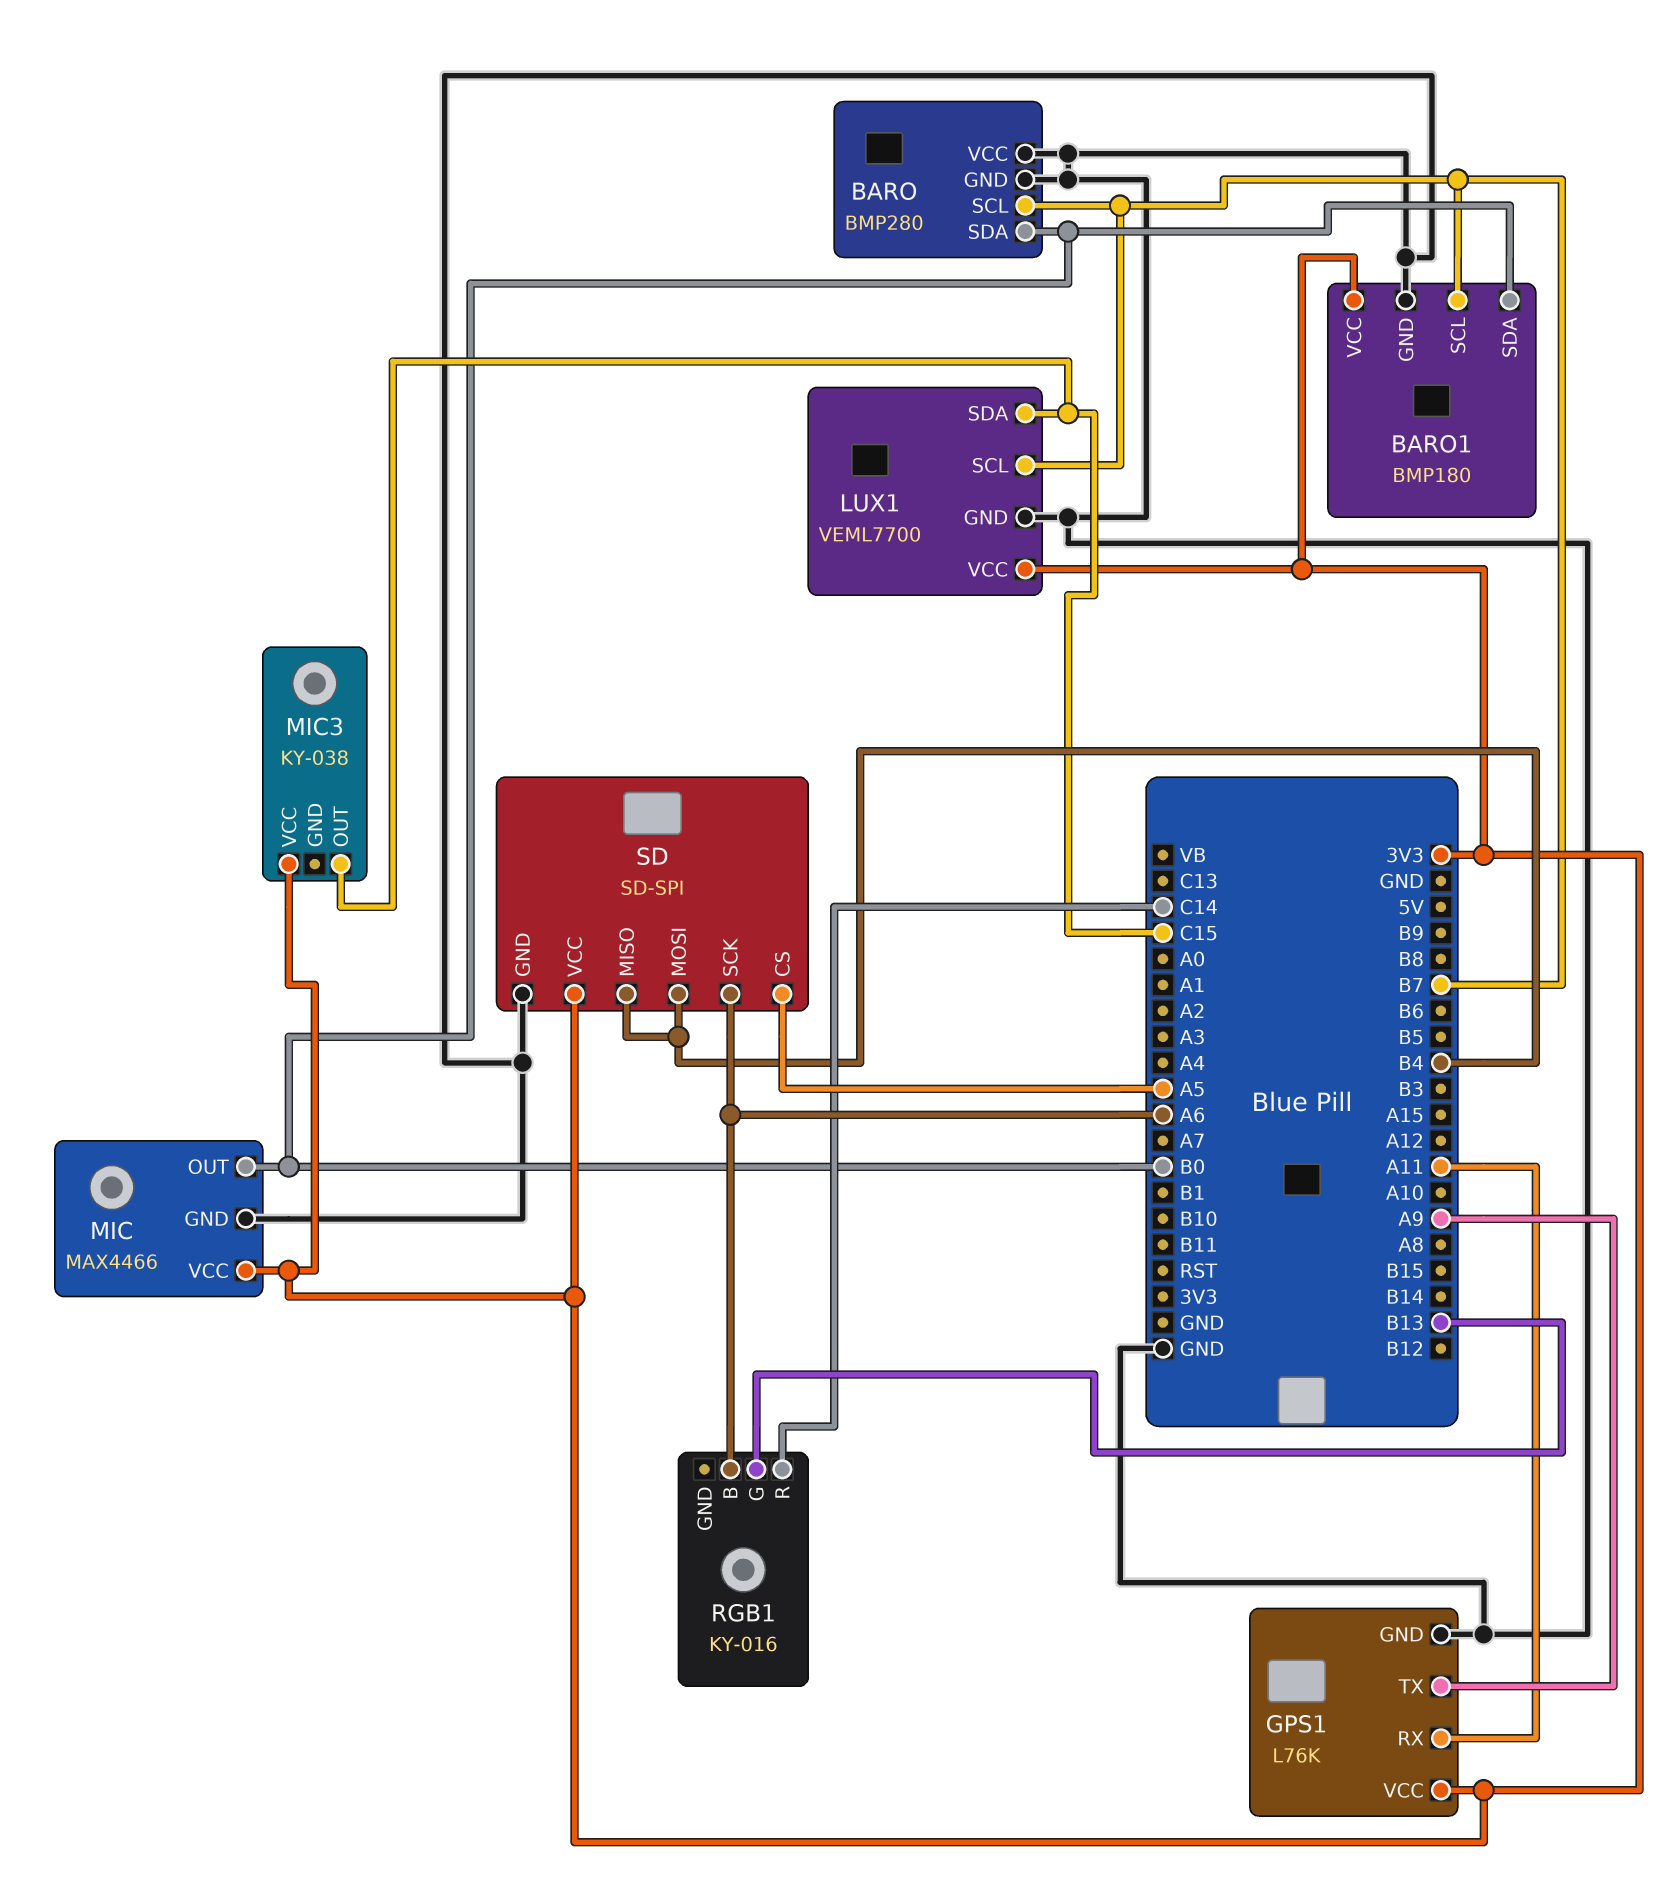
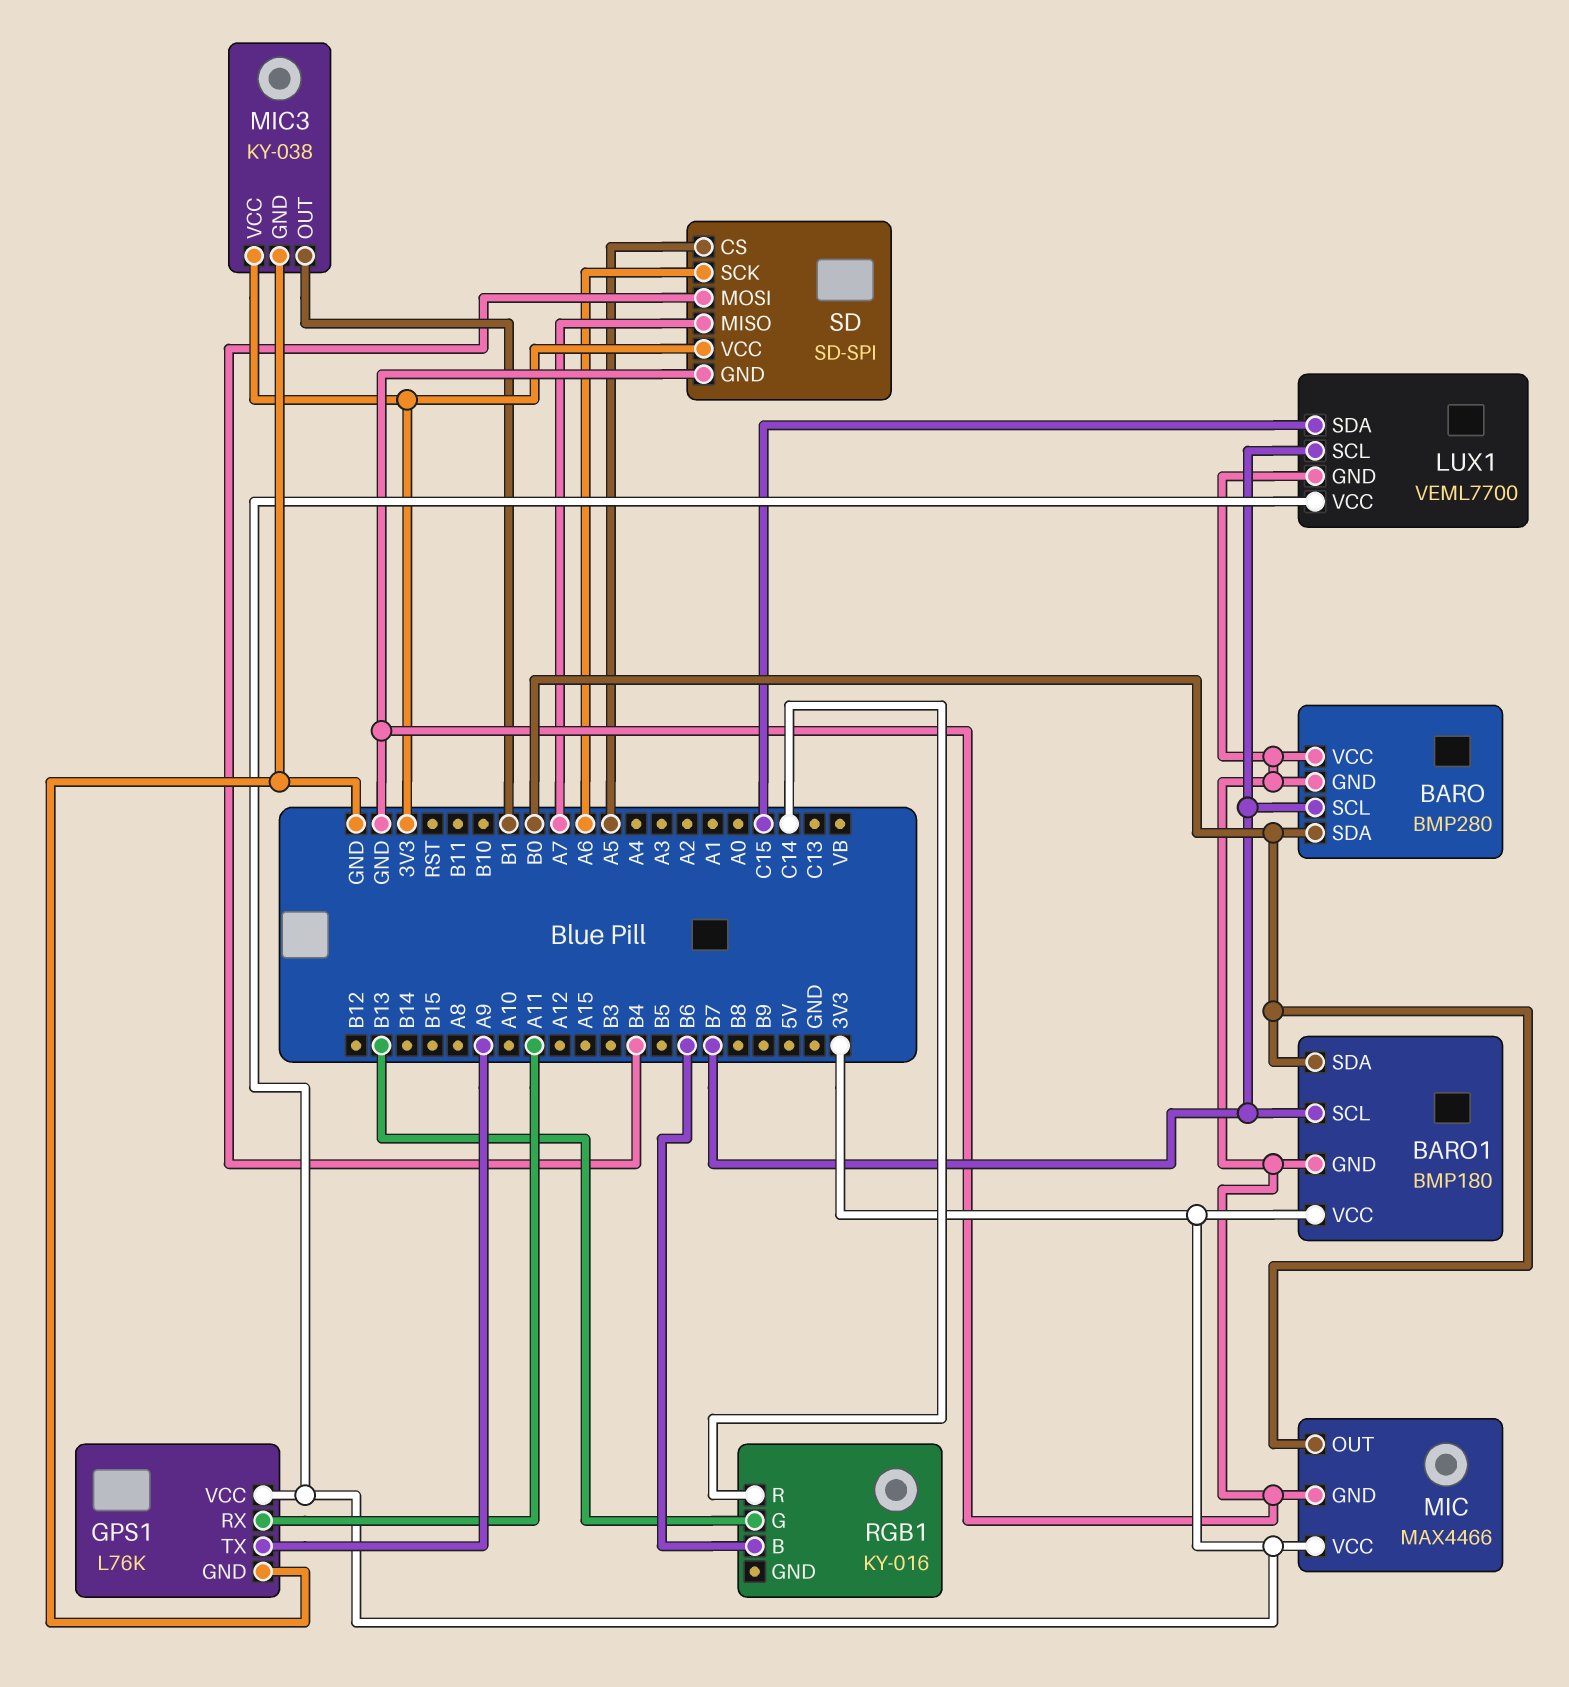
MIC3 pin GND: none -> GND
MIC3 pin OUT: C15 -> B1
RGB1 pin B: A6 -> B6
SD pin MISO: B4 -> A7

